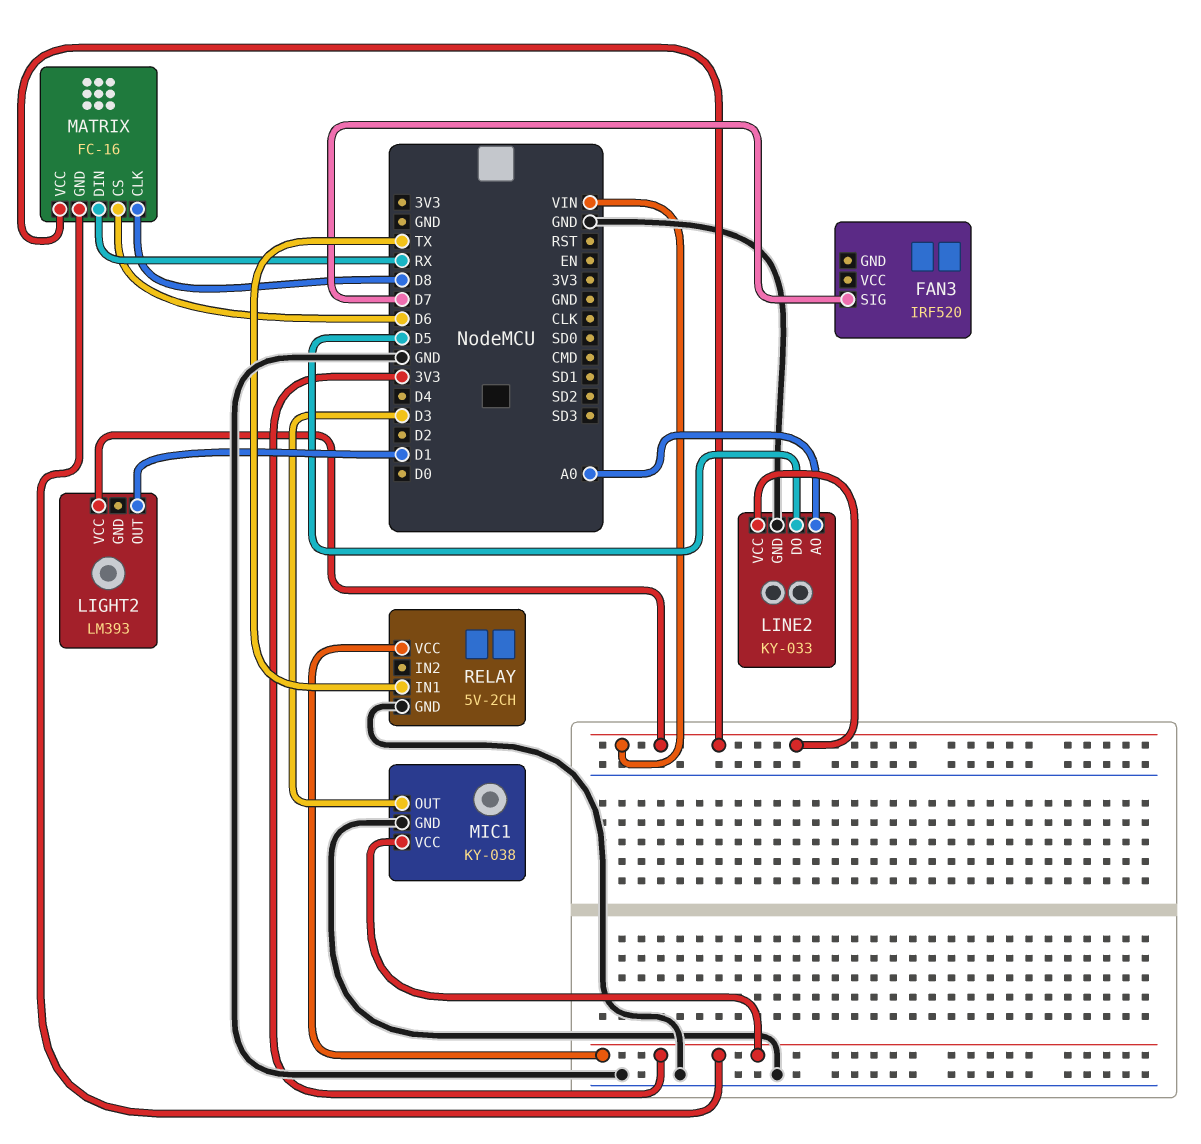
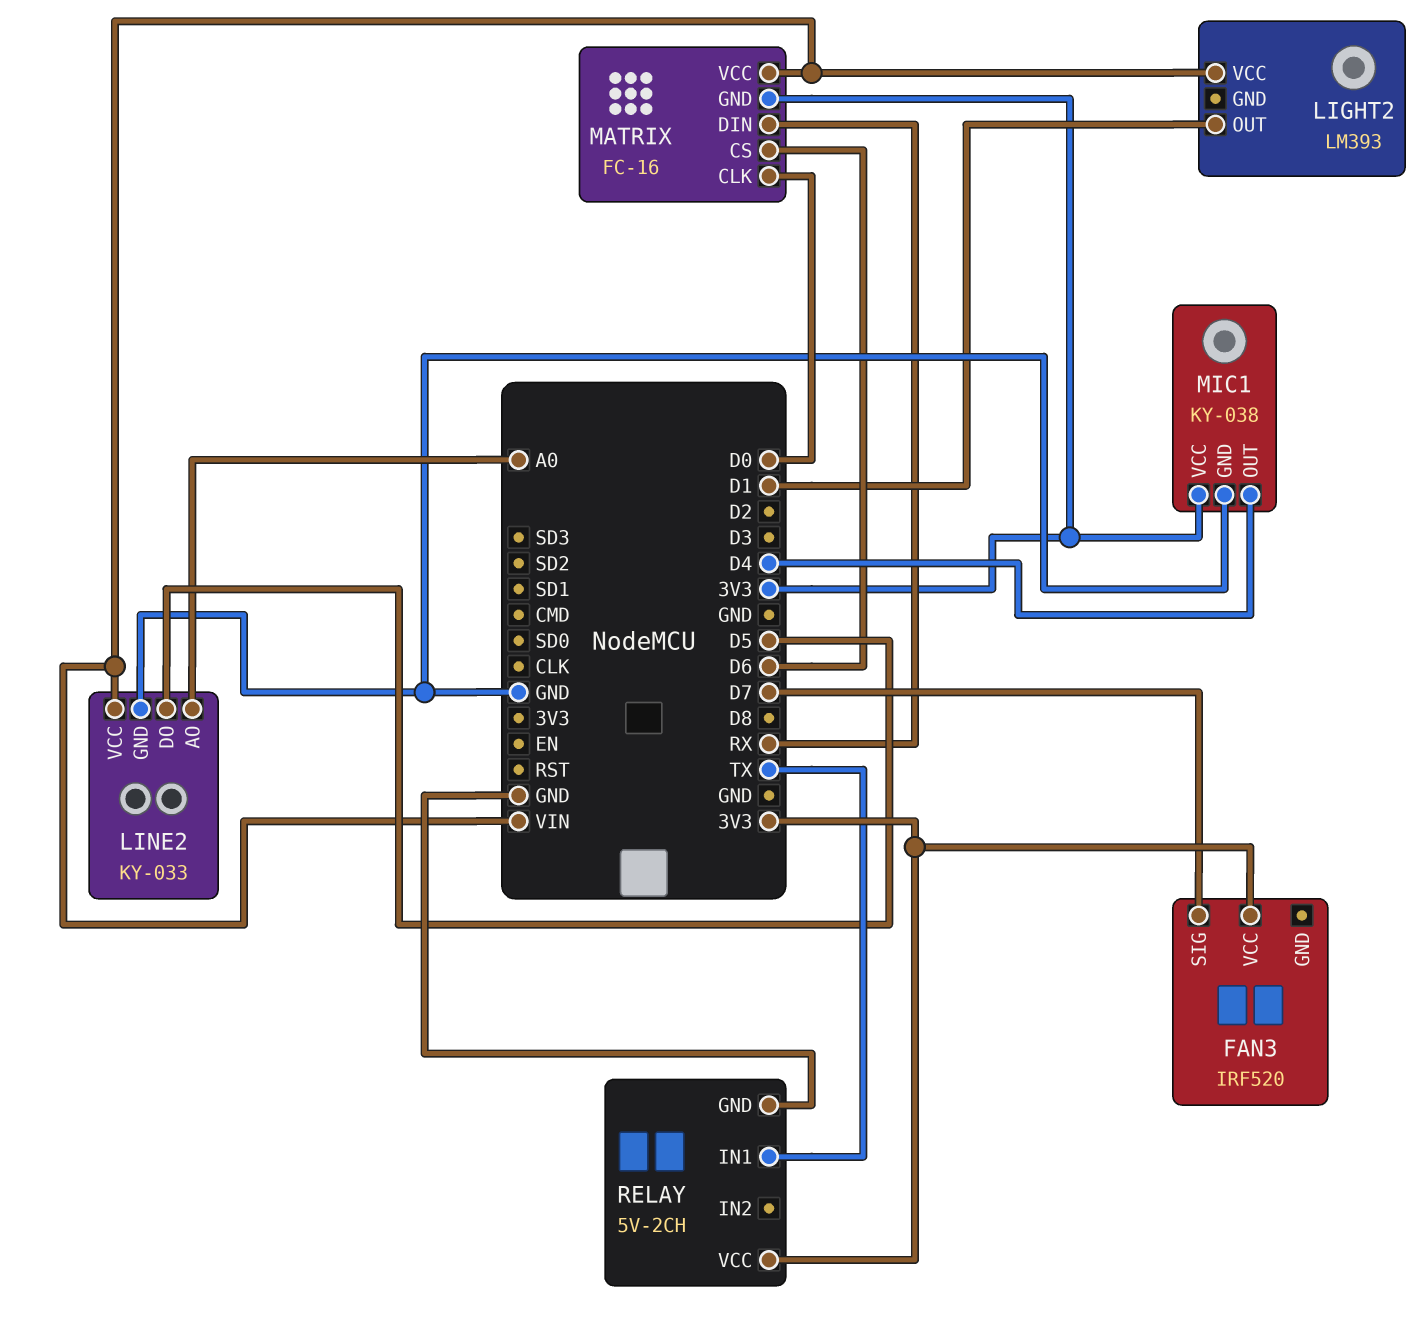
FAN3 pin VCC: none -> 3V3
MATRIX pin CLK: D8 -> D0
MIC1 pin OUT: D3 -> D4

